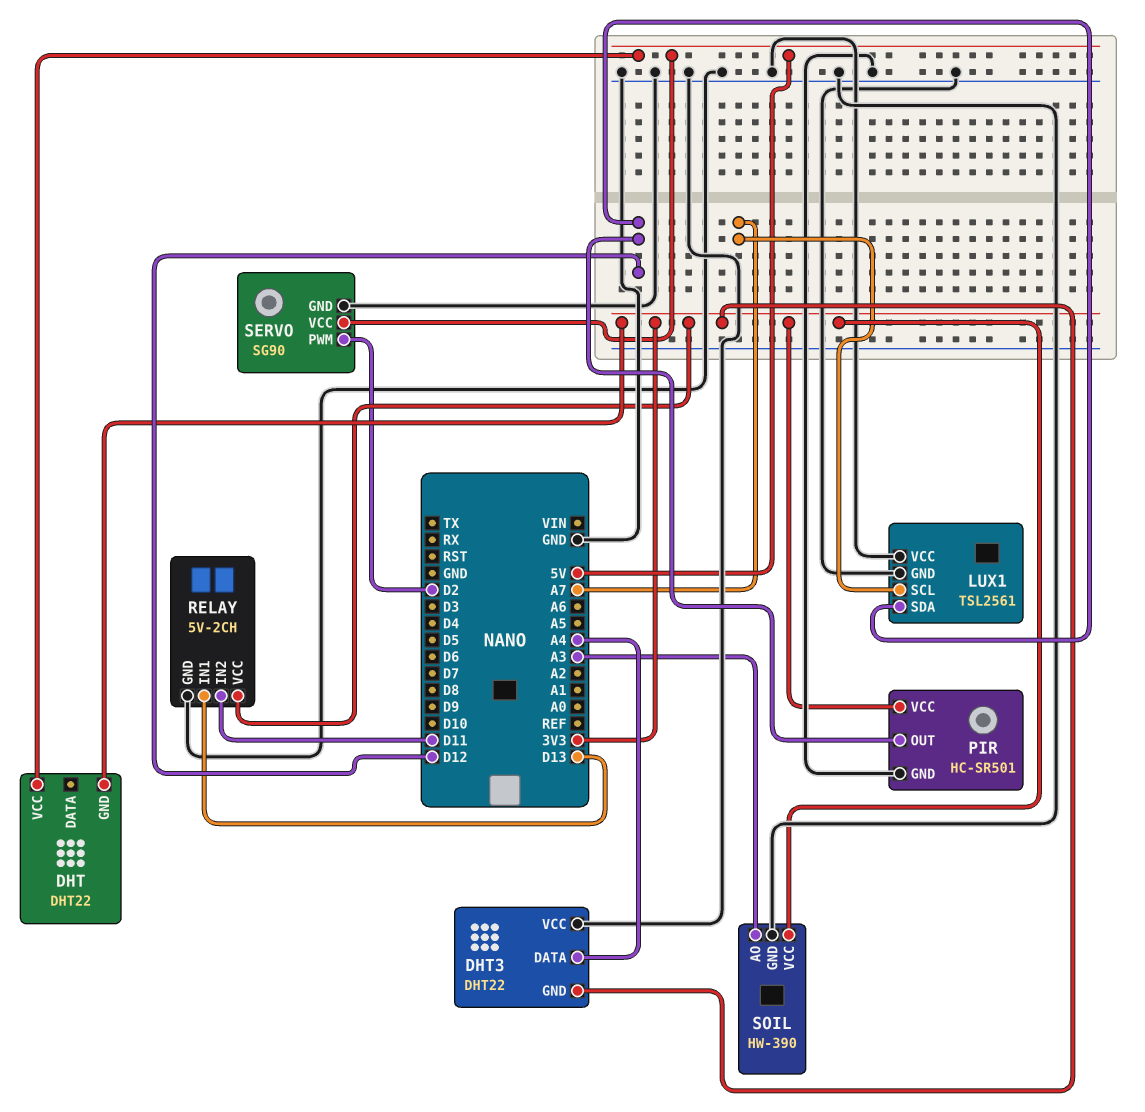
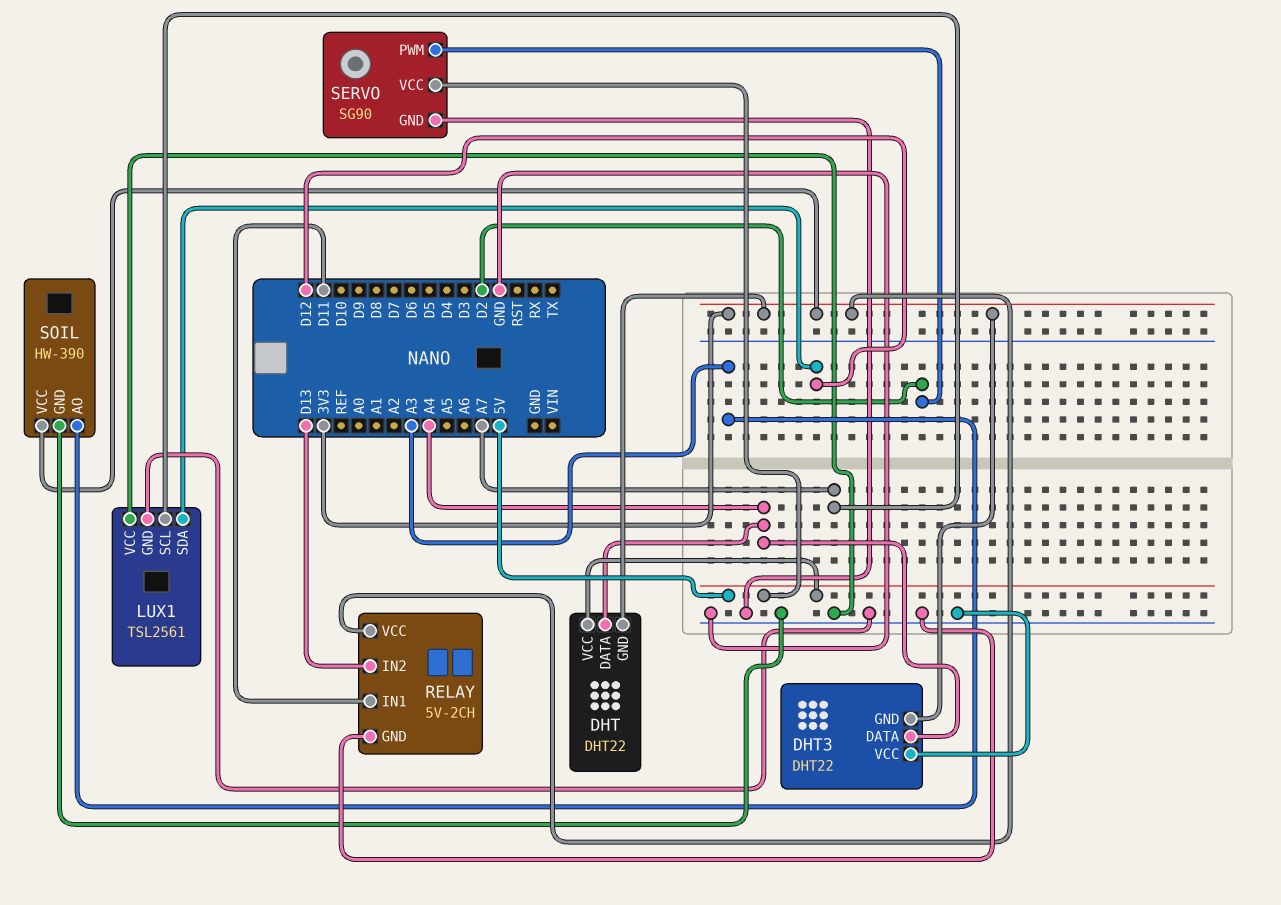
DHT pin DATA: none -> A4
PIR: HC-SR501 -> none
PIR pin GND: GND -> none
PIR pin OUT: D12 -> none
PIR pin VCC: 3V3 -> none
RELAY pin IN1: D13 -> D11
RELAY pin IN2: D11 -> D13

